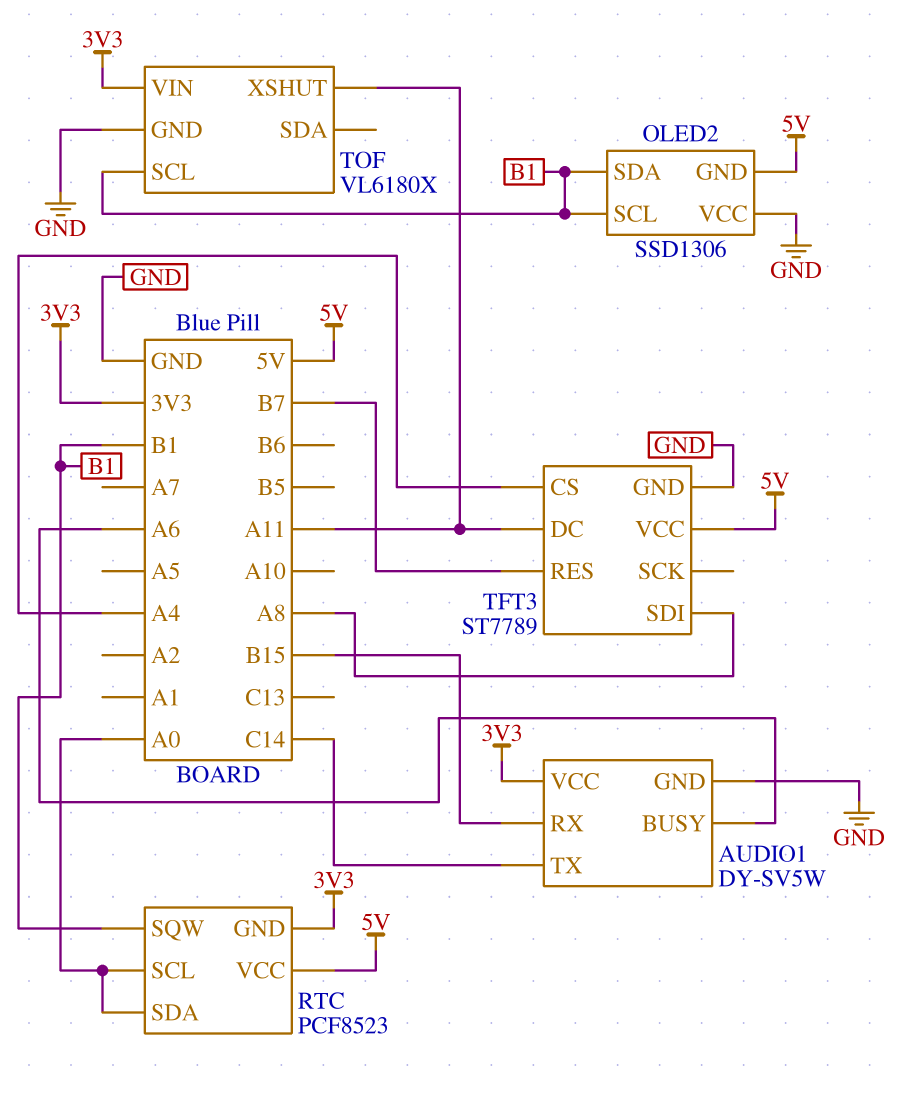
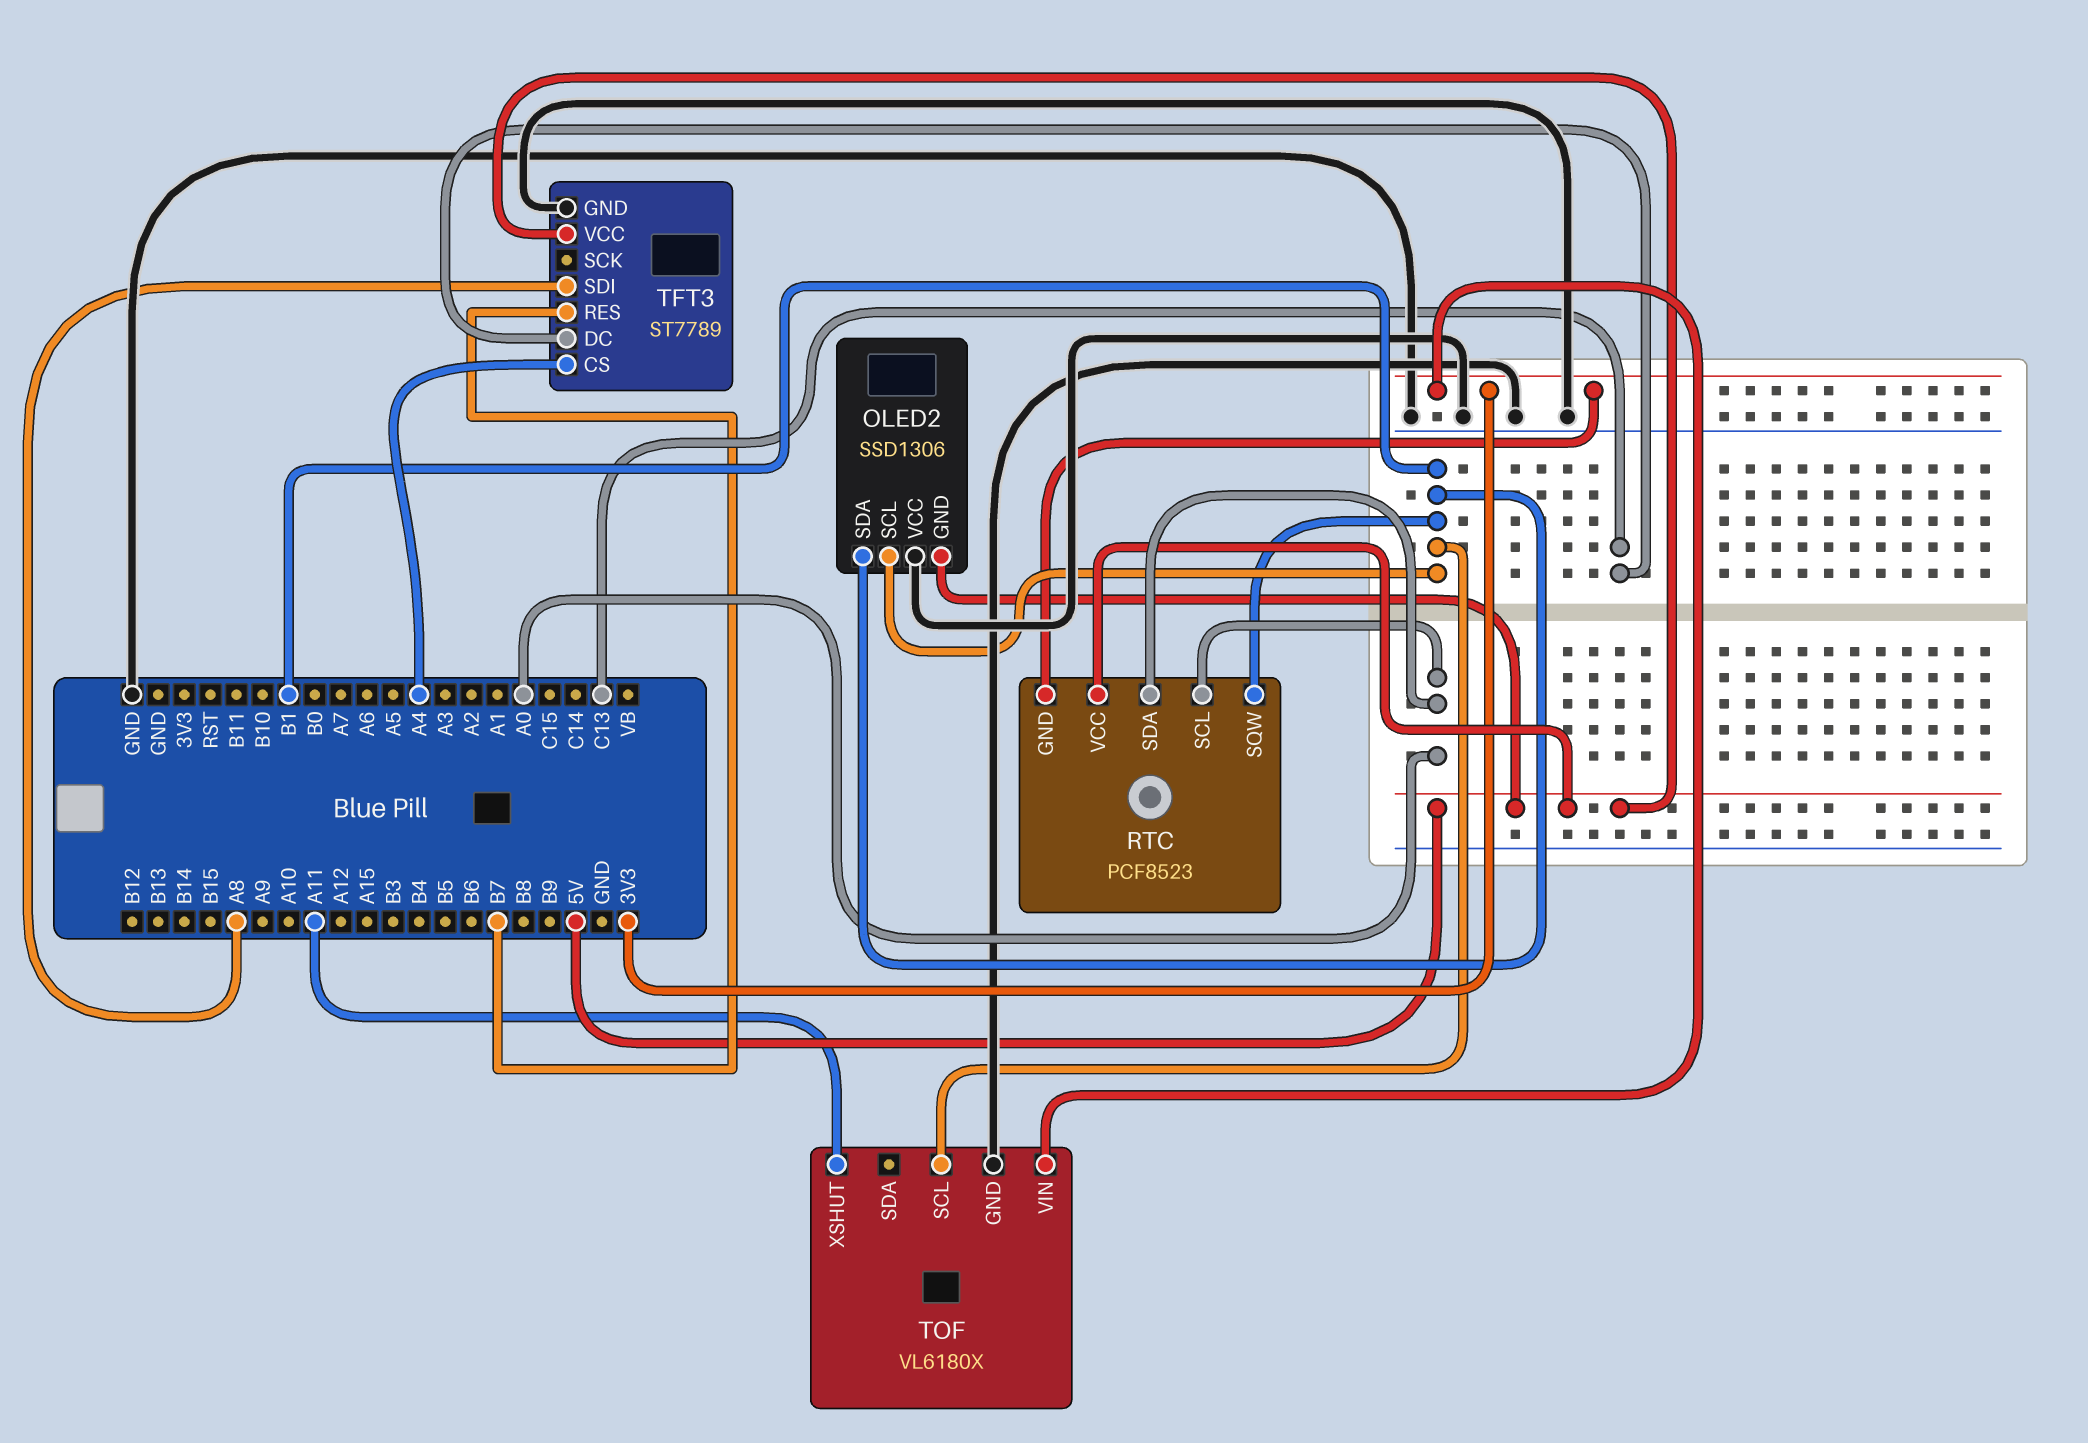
AUDIO1: DY-SV5W -> none
AUDIO1 pin BUSY: A6 -> none
AUDIO1 pin GND: GND -> none
AUDIO1 pin RX: B15 -> none
AUDIO1 pin TX: C14 -> none
AUDIO1 pin VCC: 3V3 -> none
TFT3 pin DC: A11 -> C13

